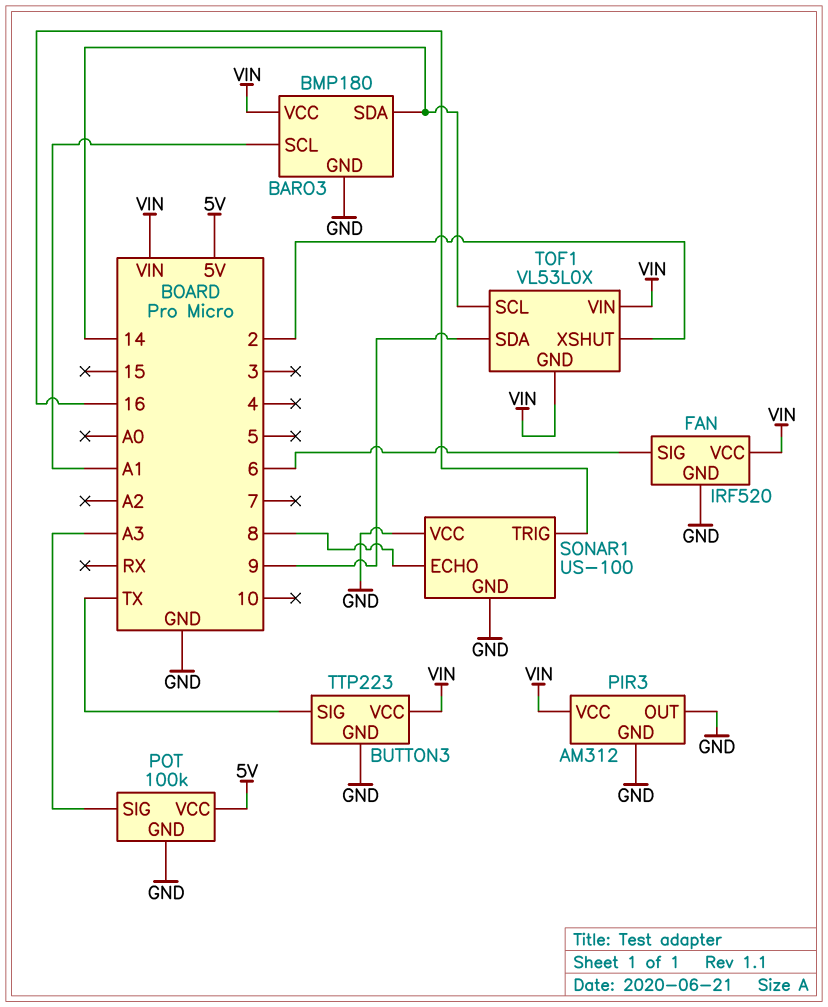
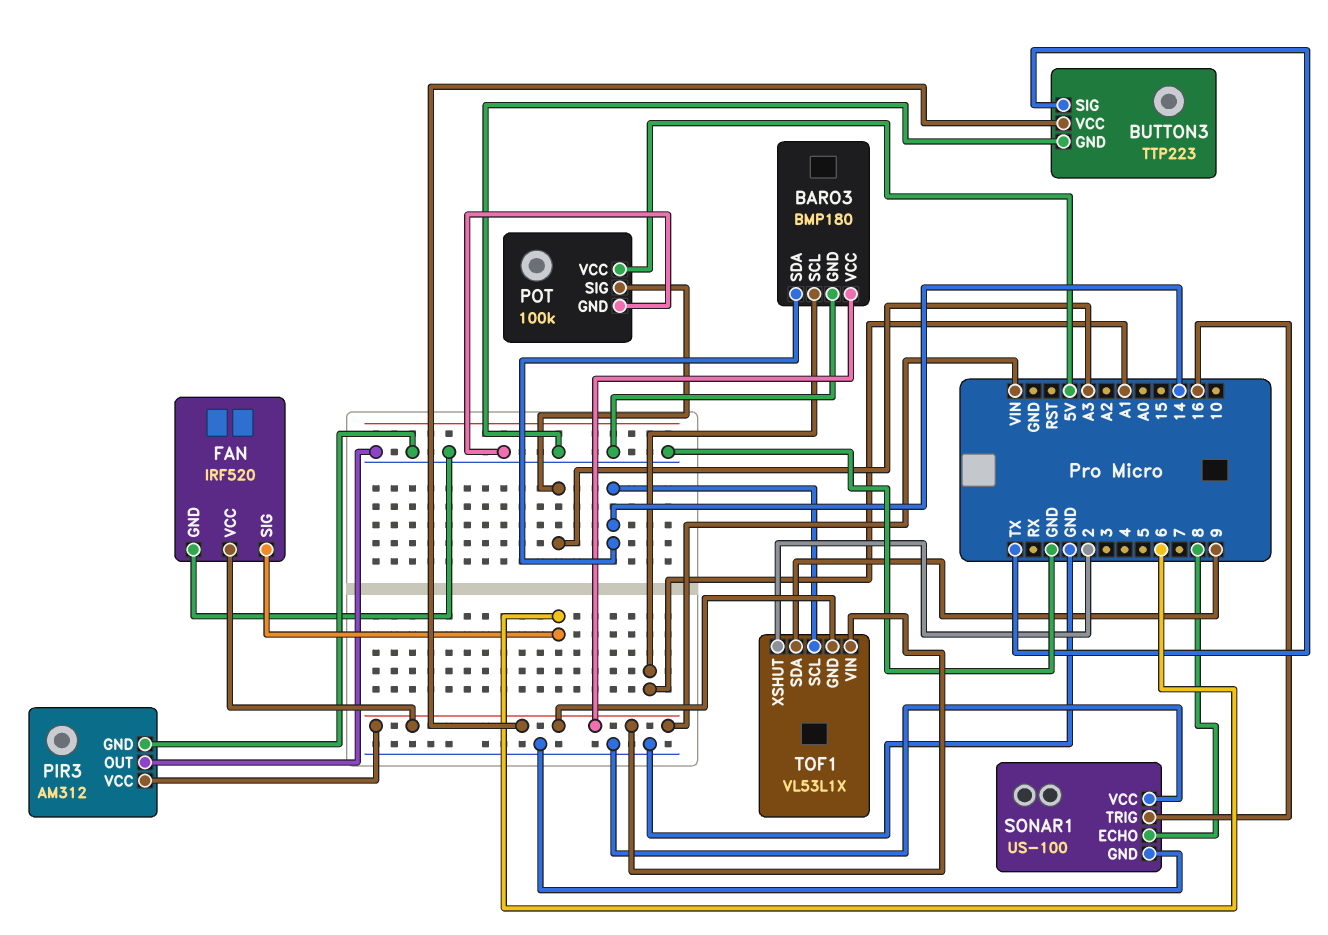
TOF1: VL53L0X -> VL53L1X

